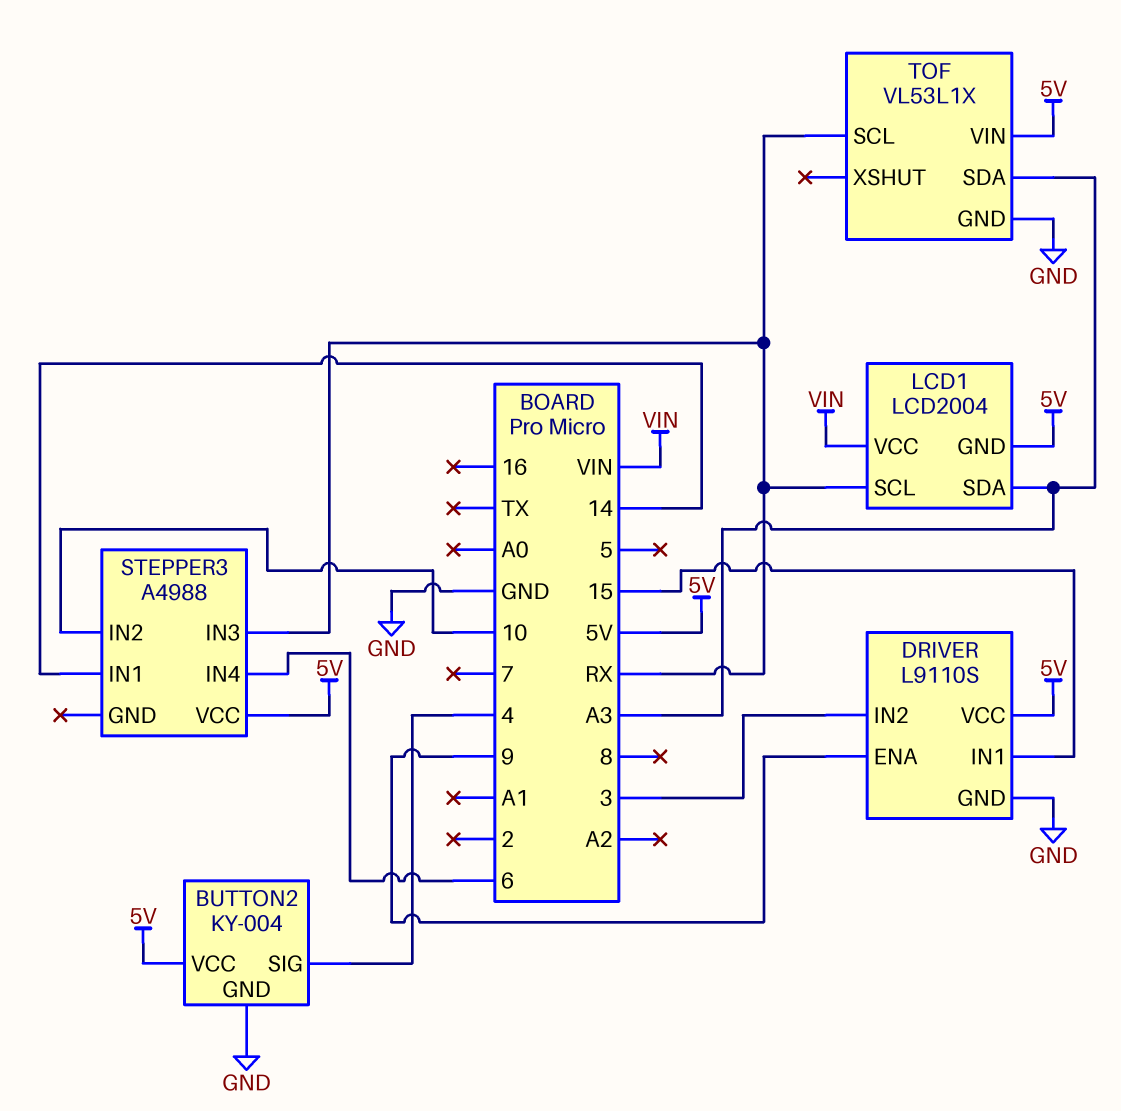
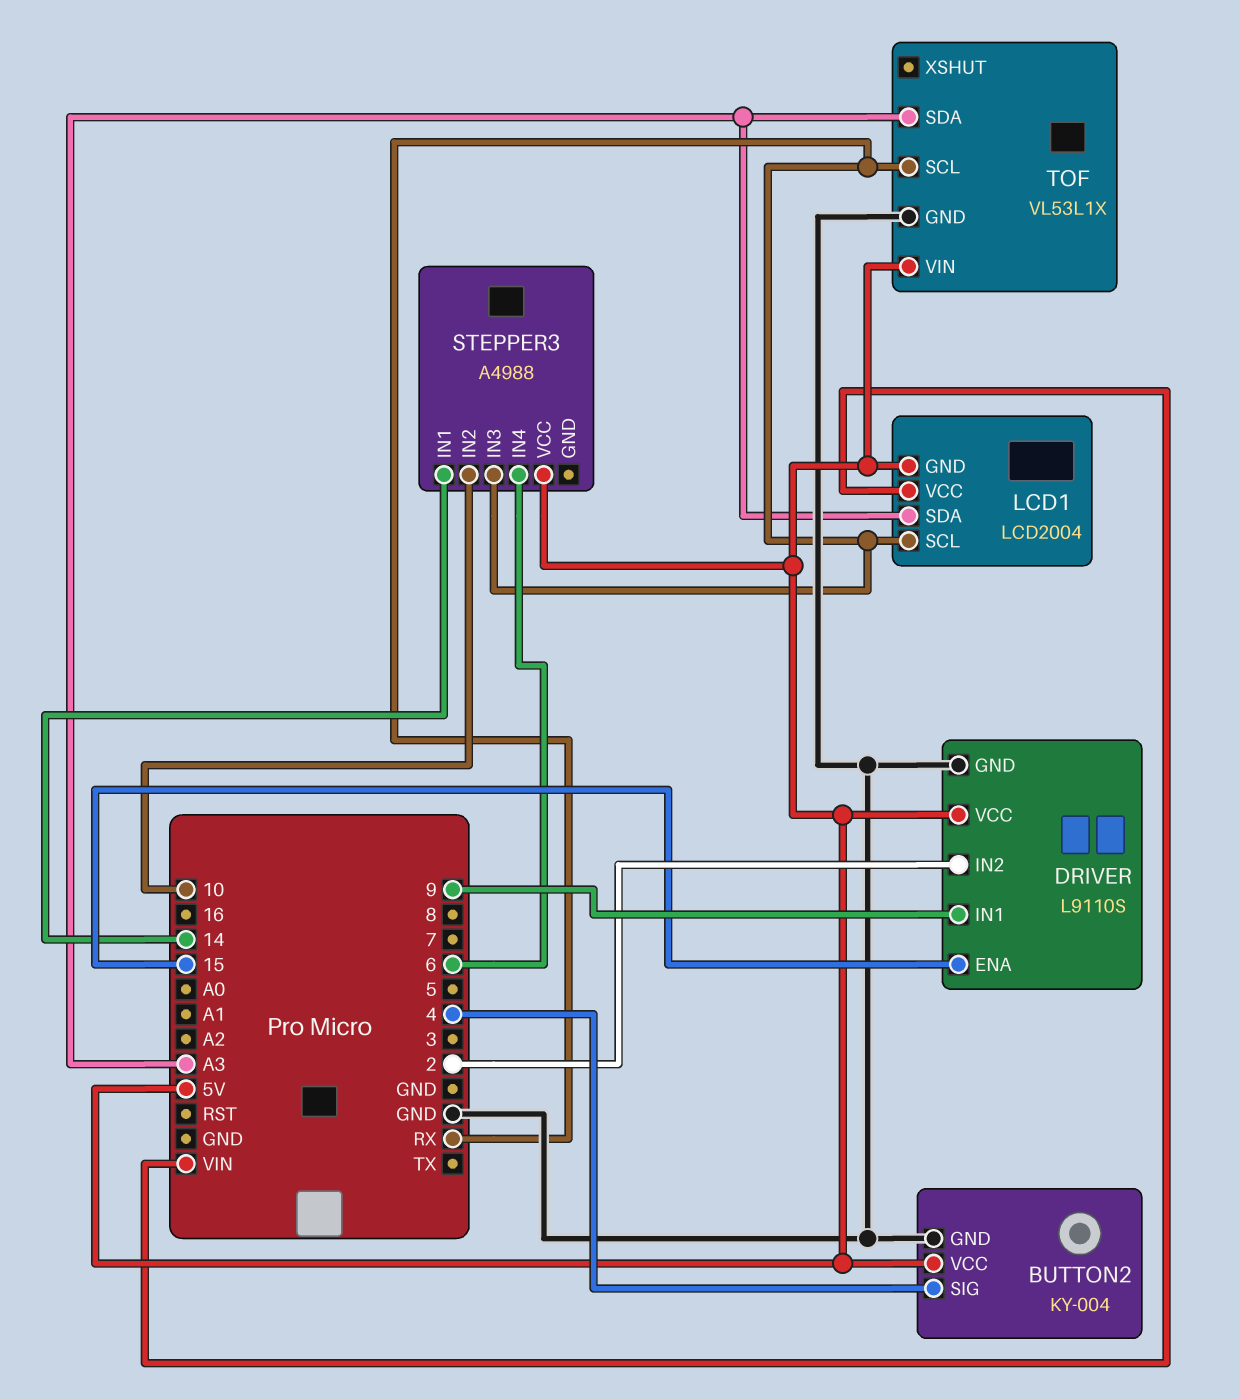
DRIVER pin ENA: 9 -> 15
DRIVER pin IN1: 15 -> 9
DRIVER pin IN2: 3 -> 2

